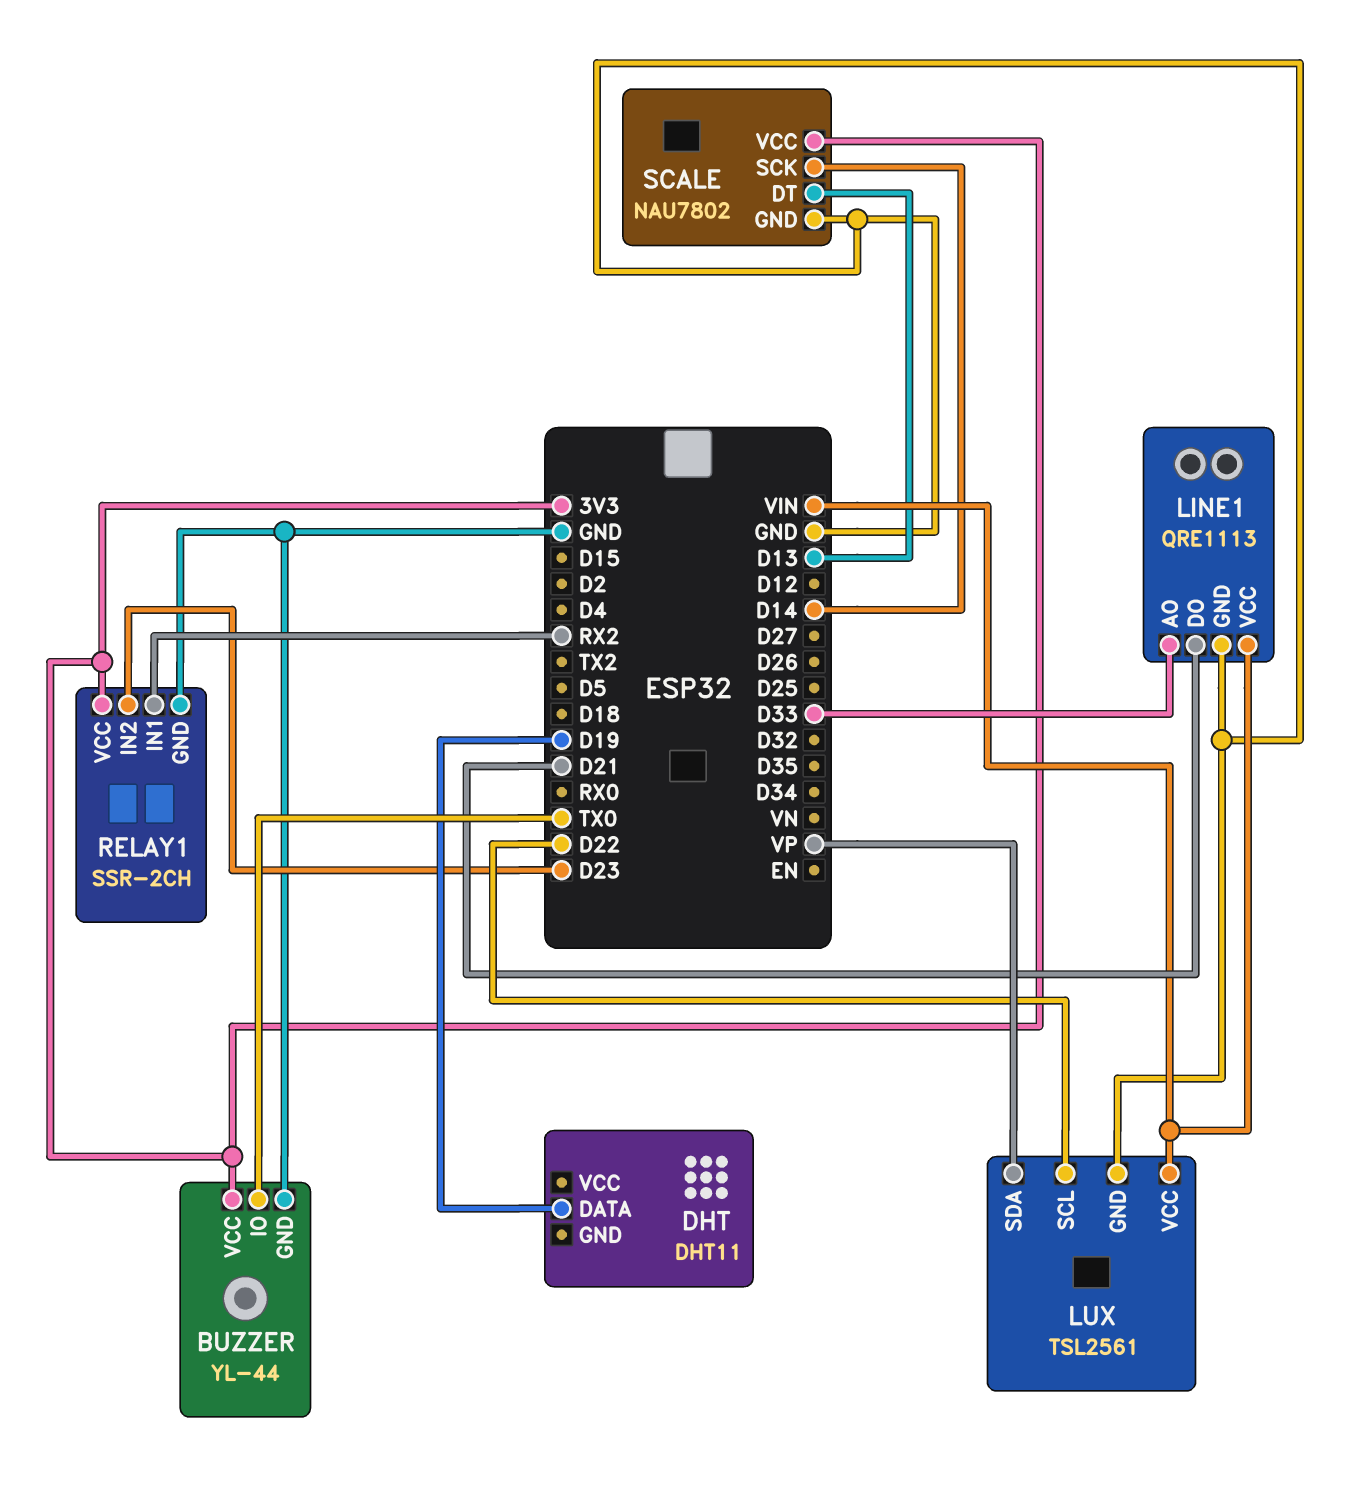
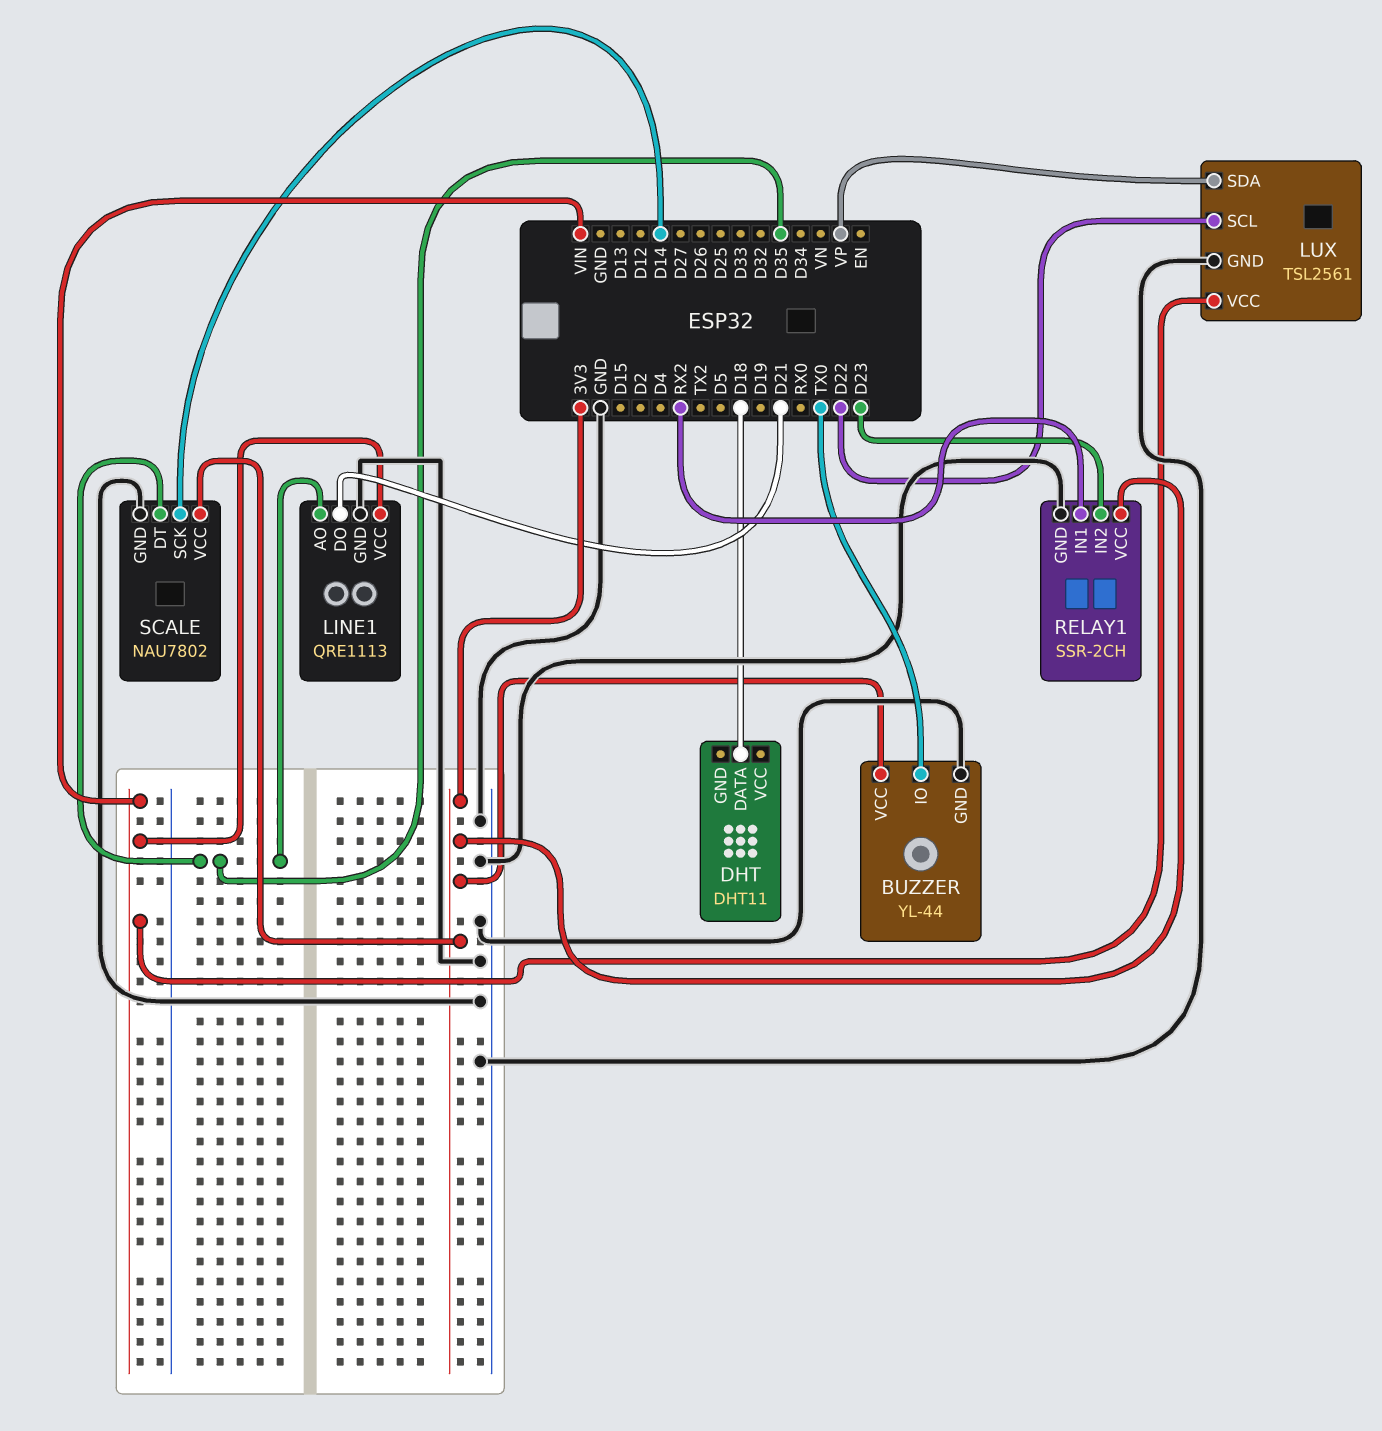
DHT pin DATA: D19 -> D18
LINE1 pin AO: D33 -> D35
SCALE pin DT: D13 -> D35

